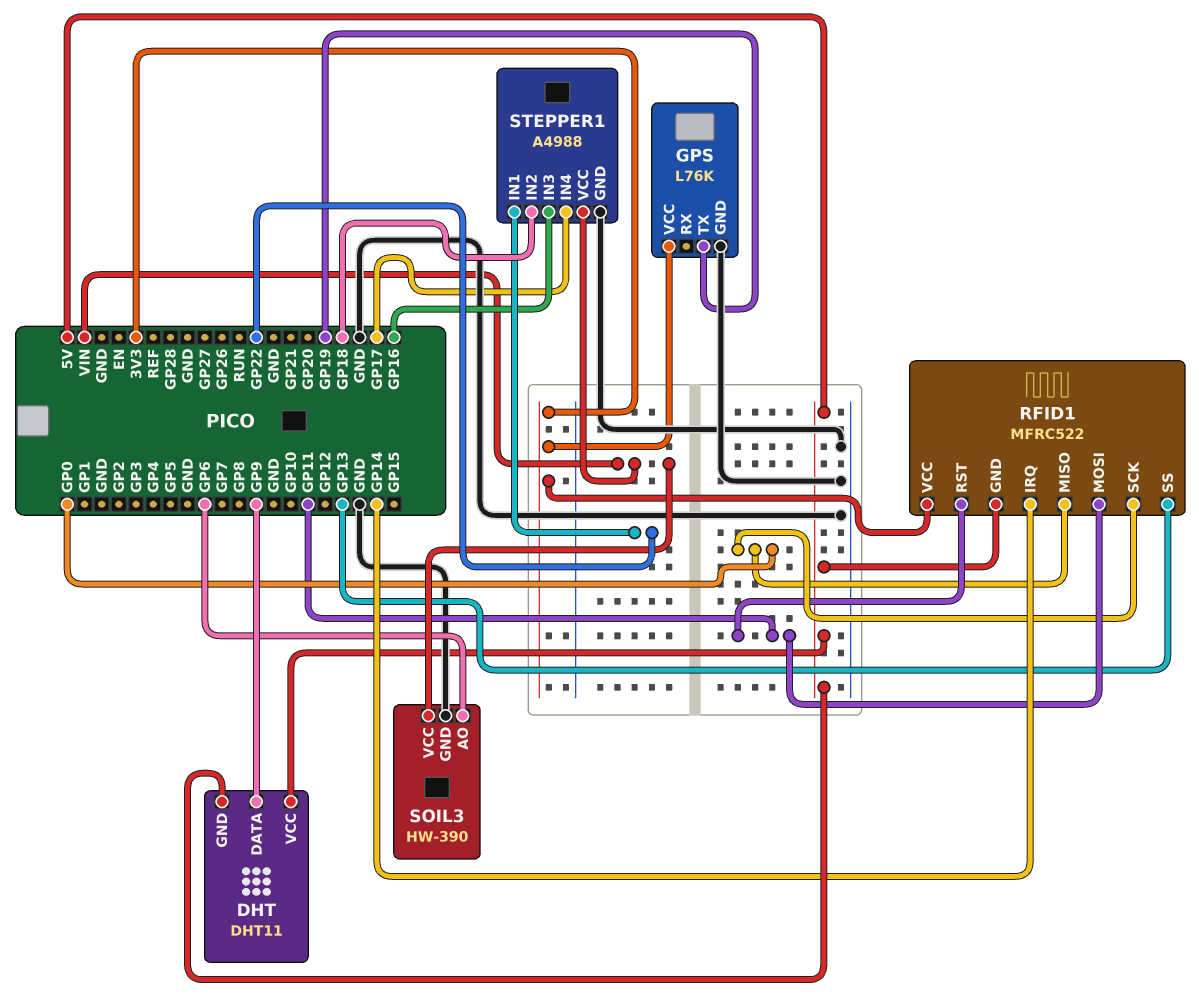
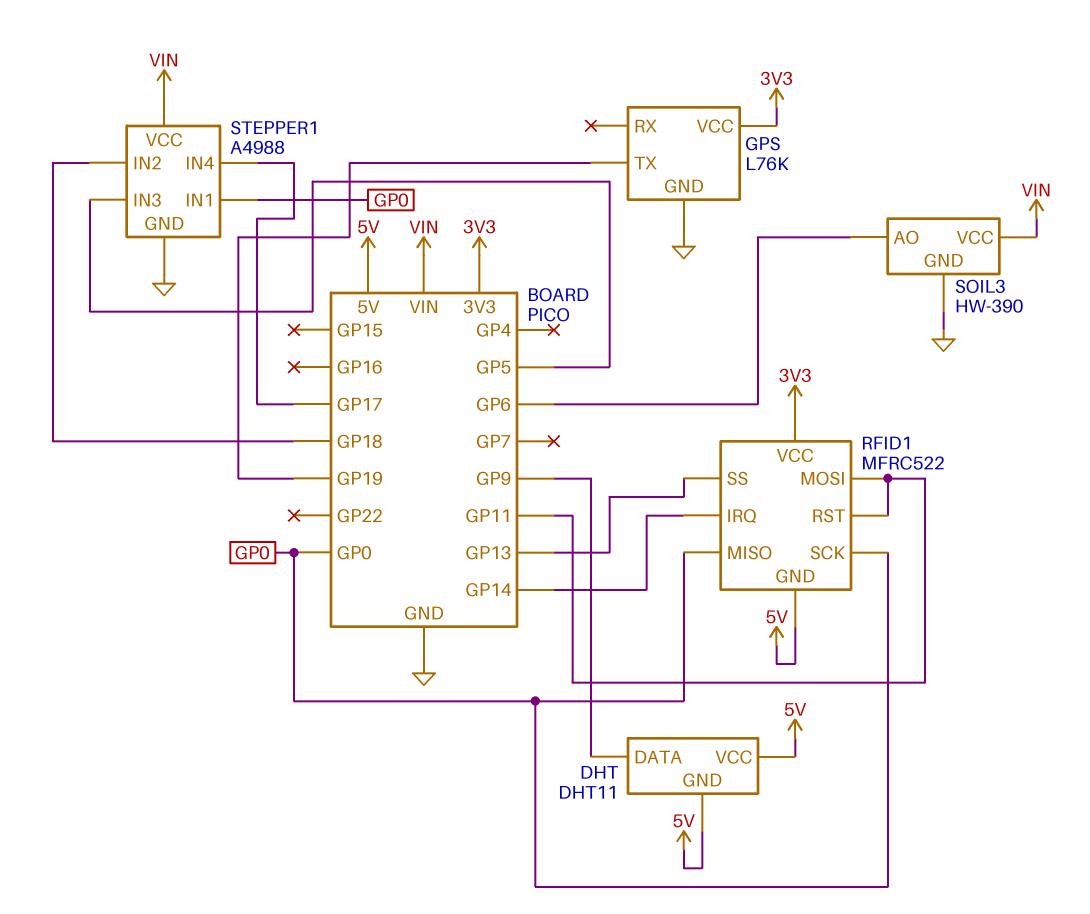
STEPPER1 pin IN1: GP22 -> GP0
STEPPER1 pin IN3: GP16 -> GP5

